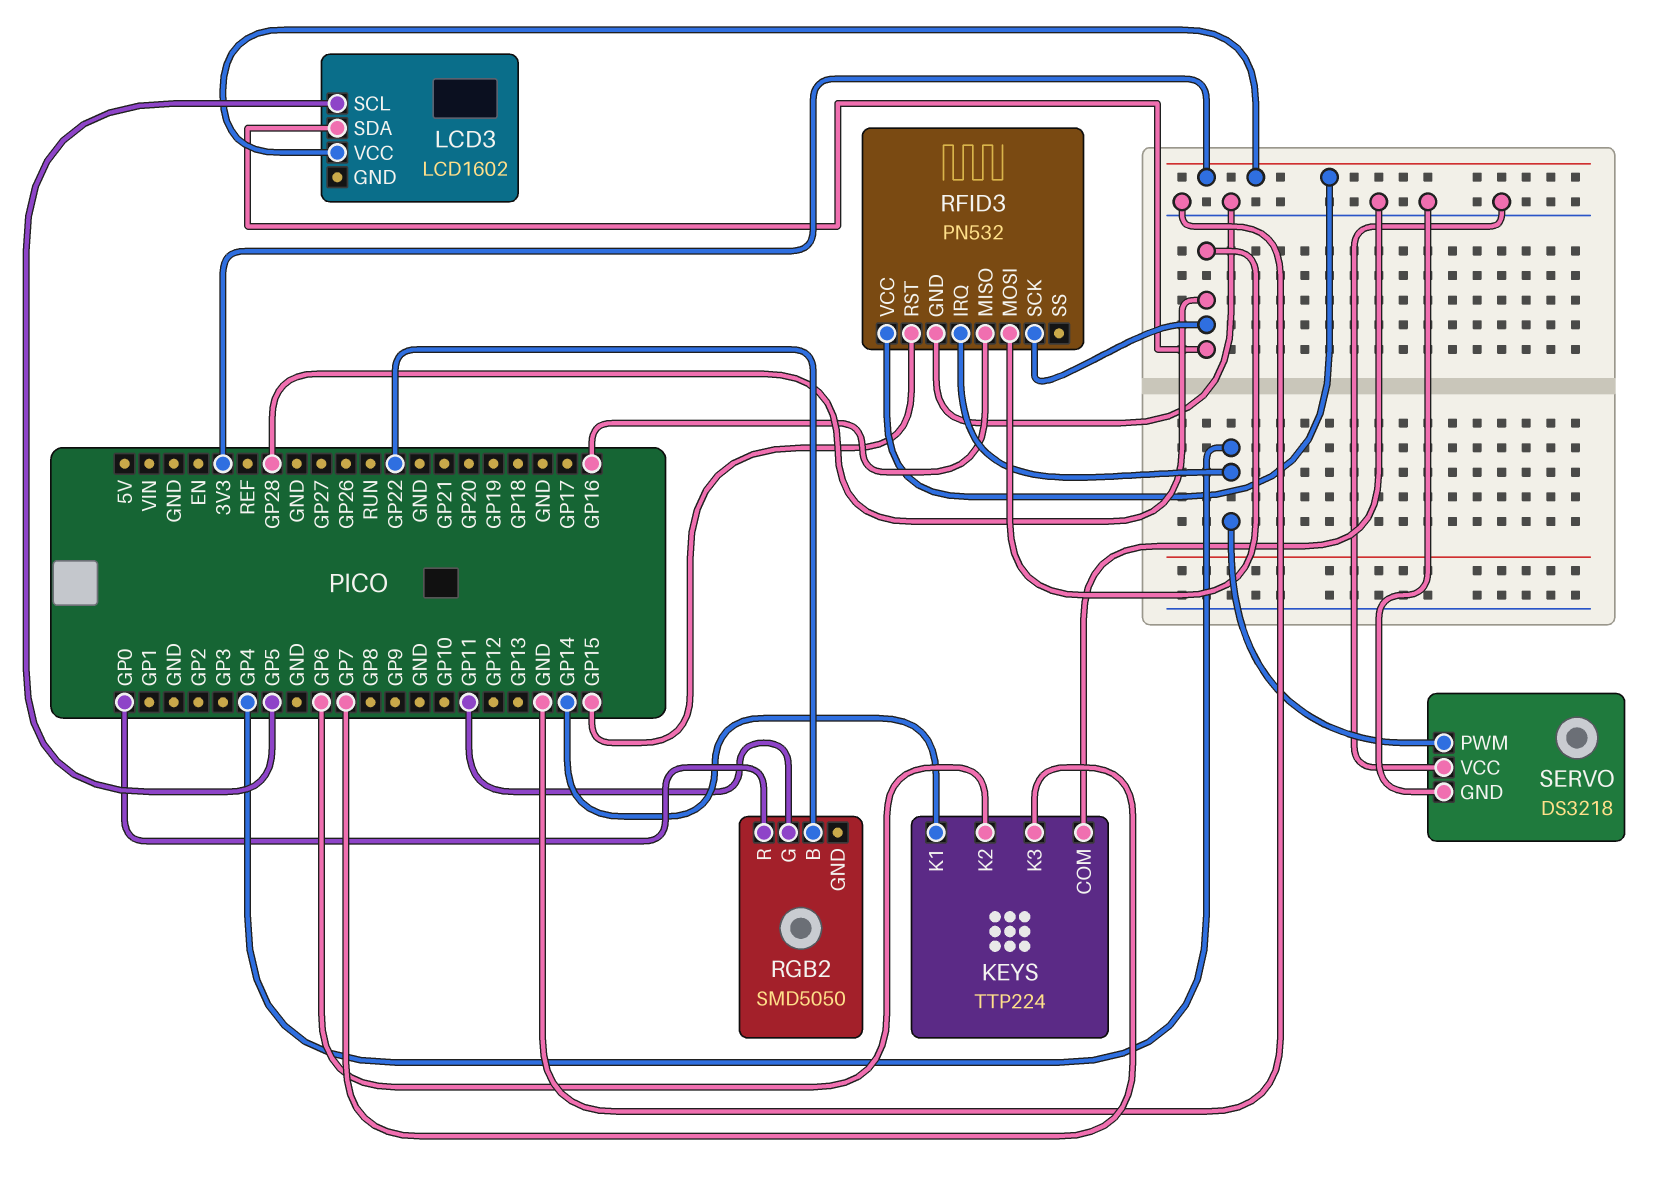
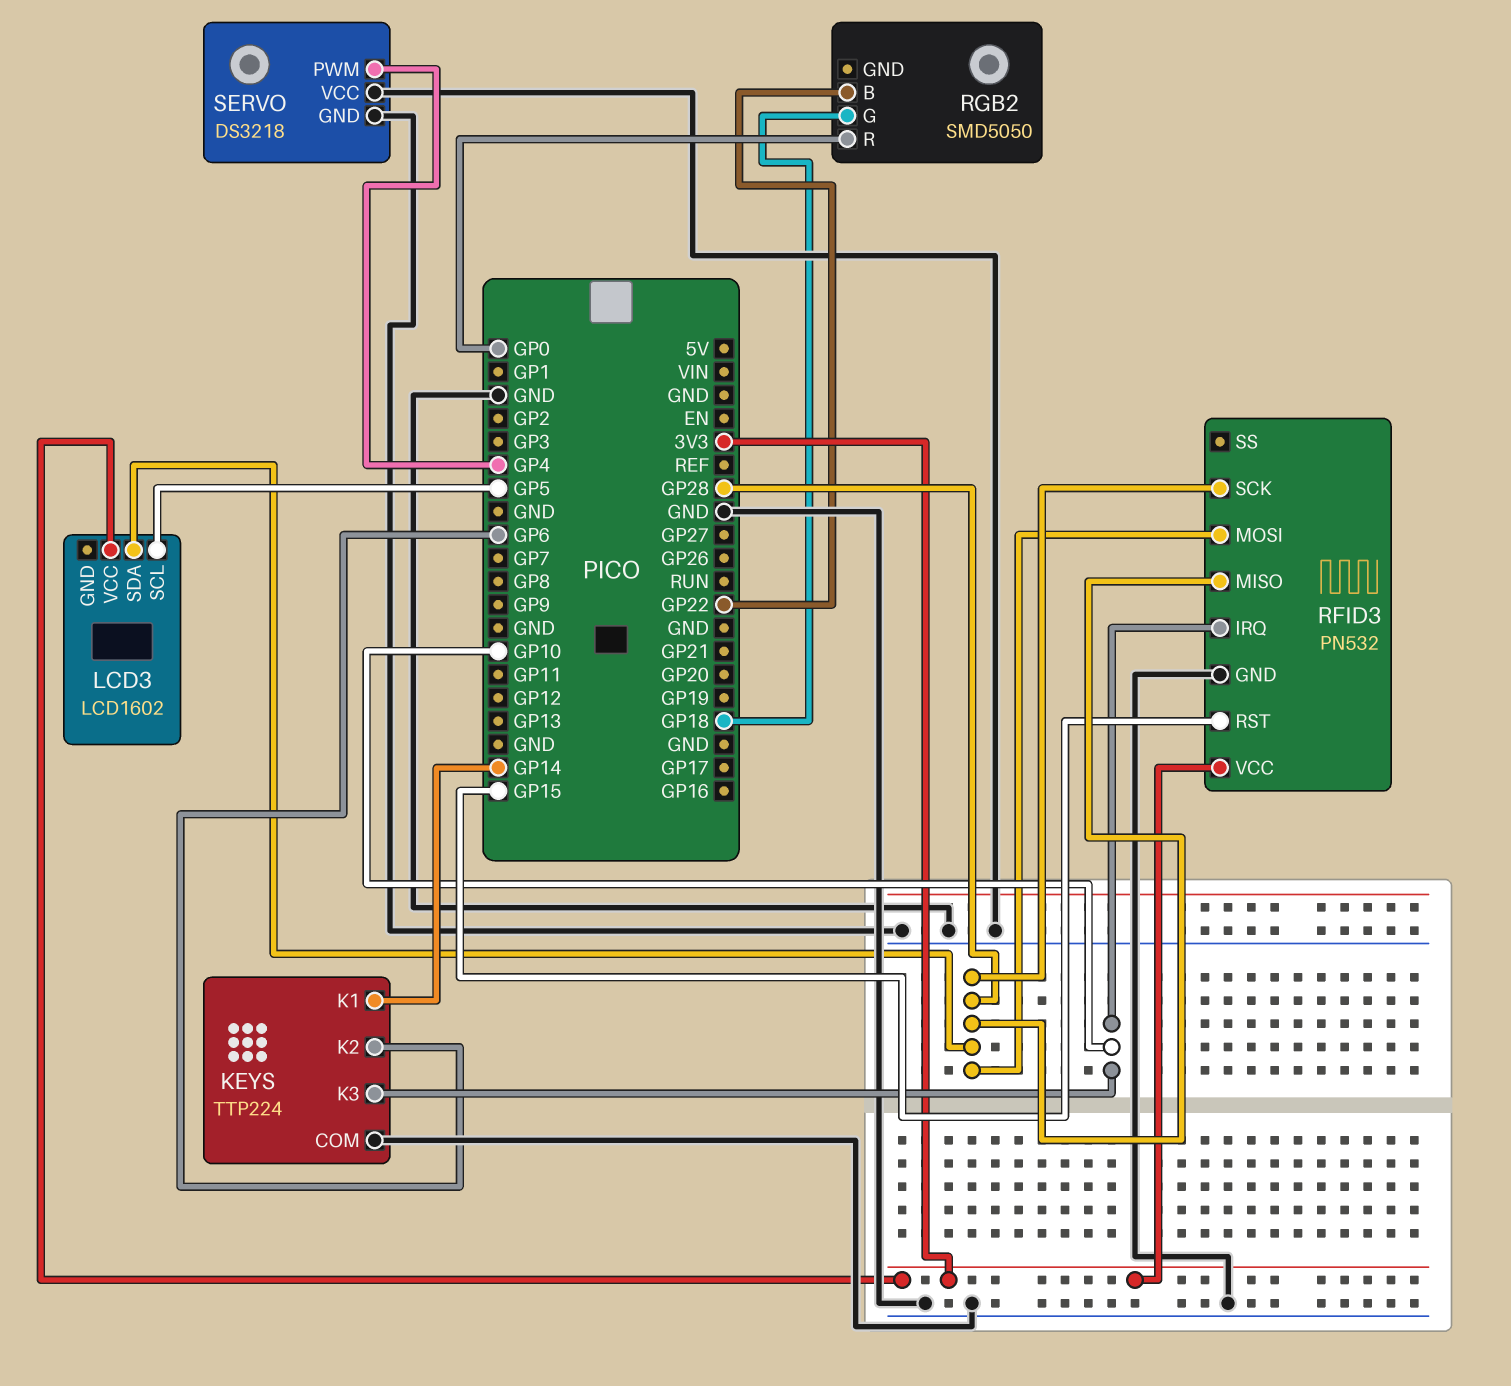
KEYS pin K3: GP7 -> GP10
RFID3 pin IRQ: GP4 -> GP10
RFID3 pin MISO: GP16 -> GP28
RGB2 pin G: GP11 -> GP18

